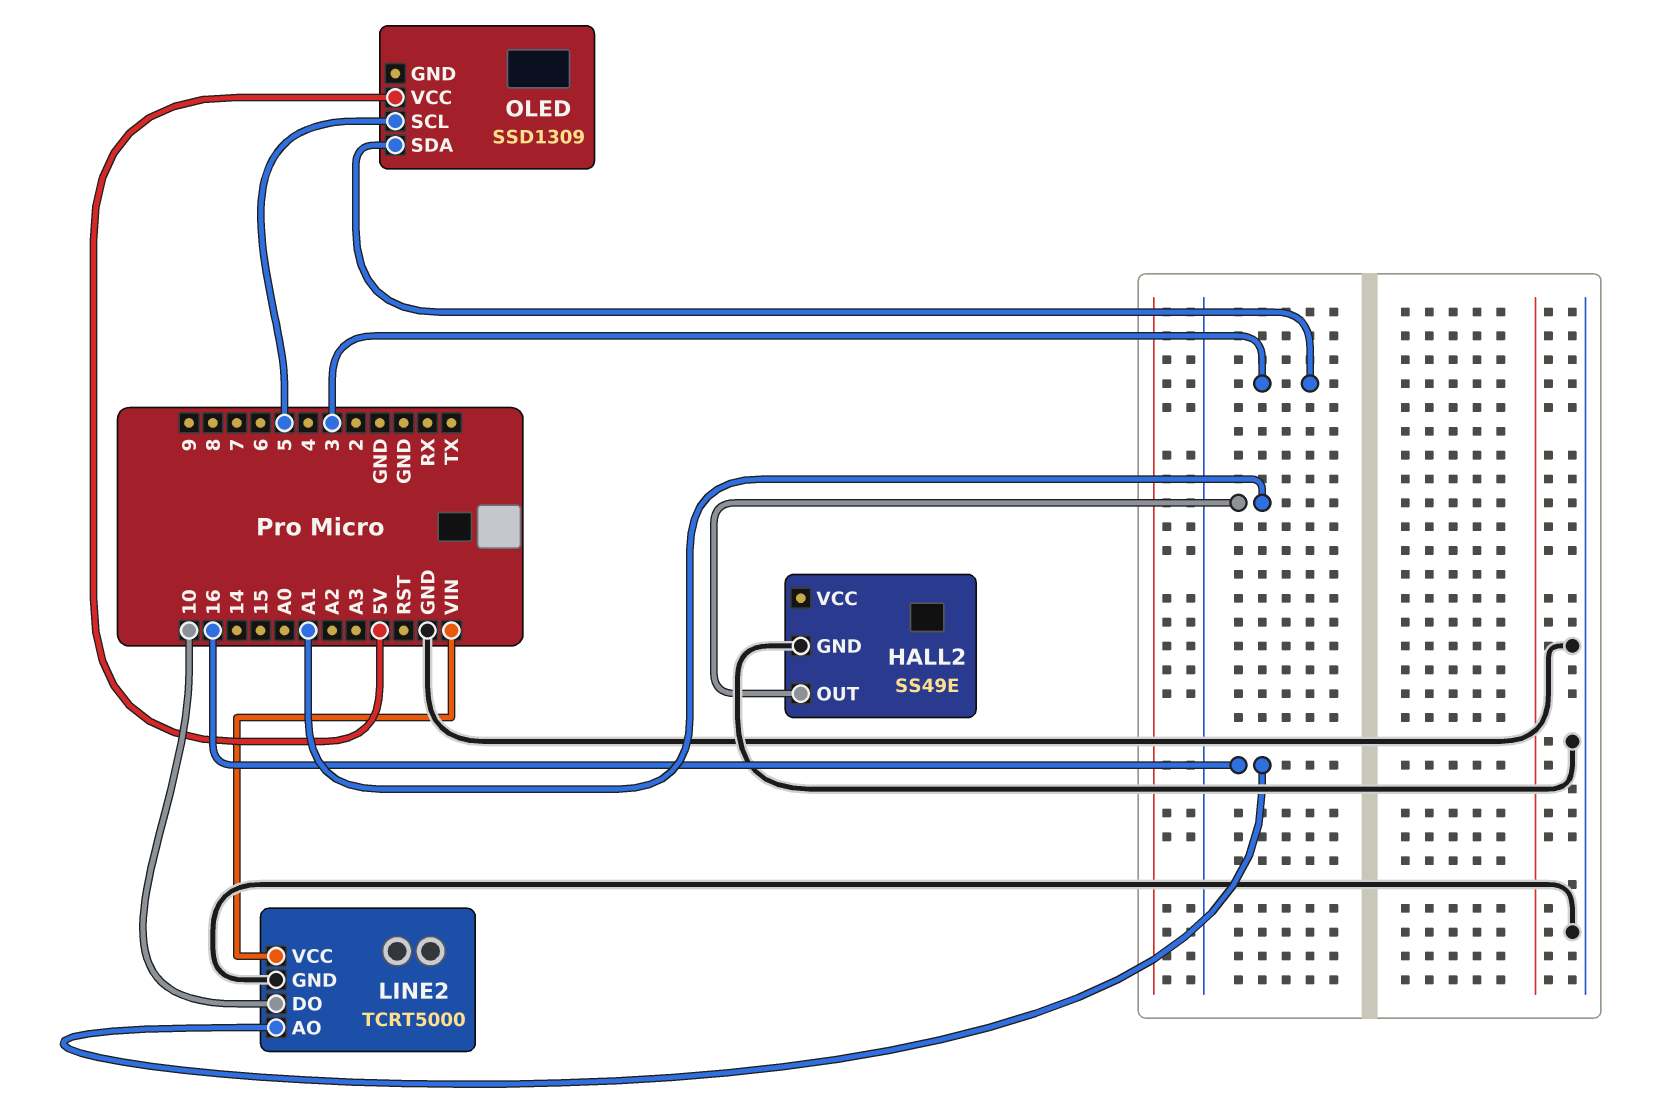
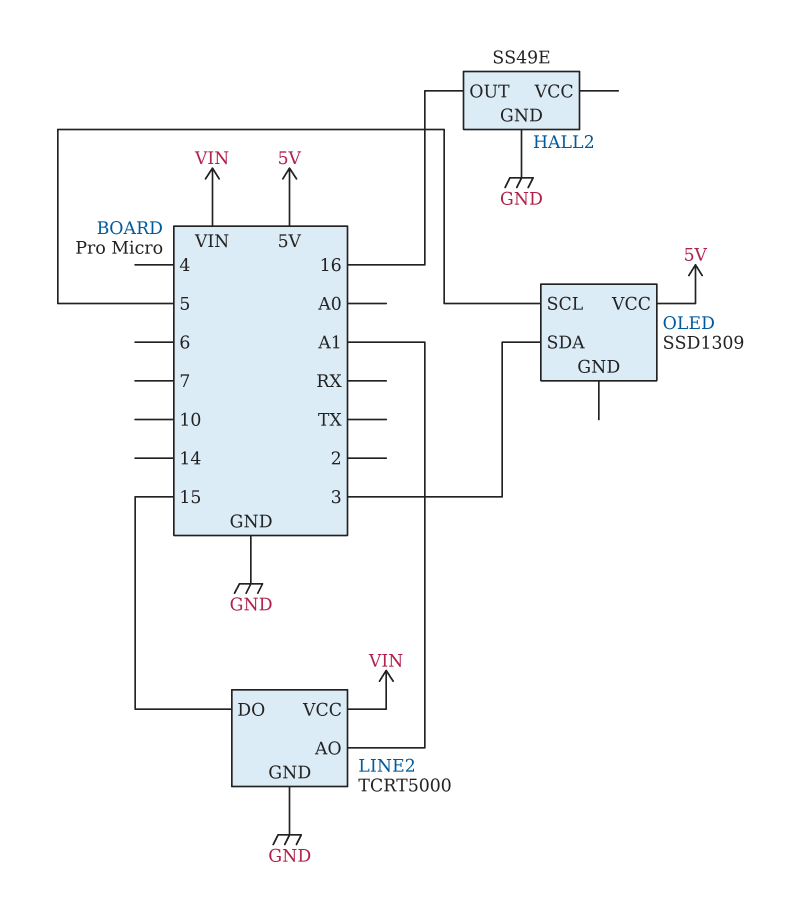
HALL2 pin OUT: A1 -> 16
LINE2 pin AO: 16 -> A1
LINE2 pin DO: 10 -> 15

